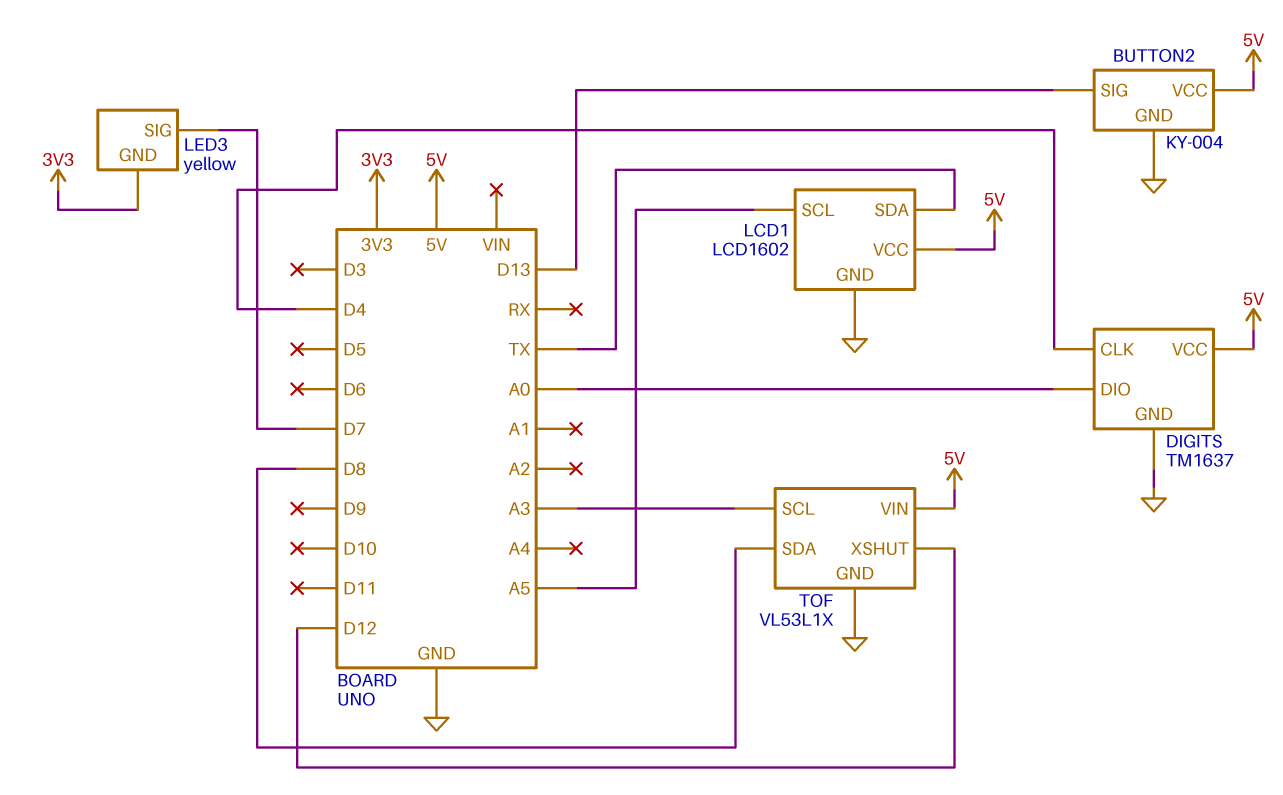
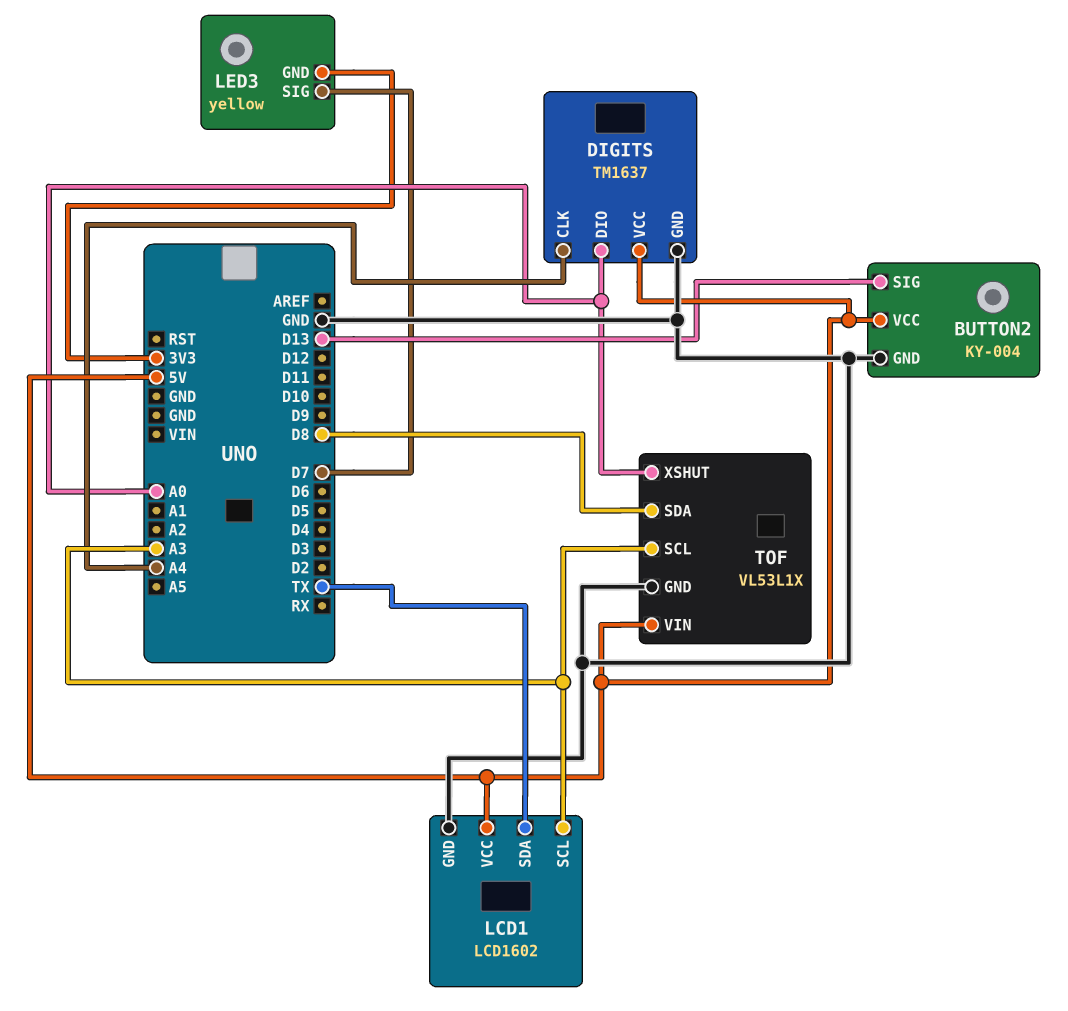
DIGITS pin CLK: D4 -> A4
LCD1 pin SCL: A5 -> A3
TOF pin XSHUT: D12 -> A0

